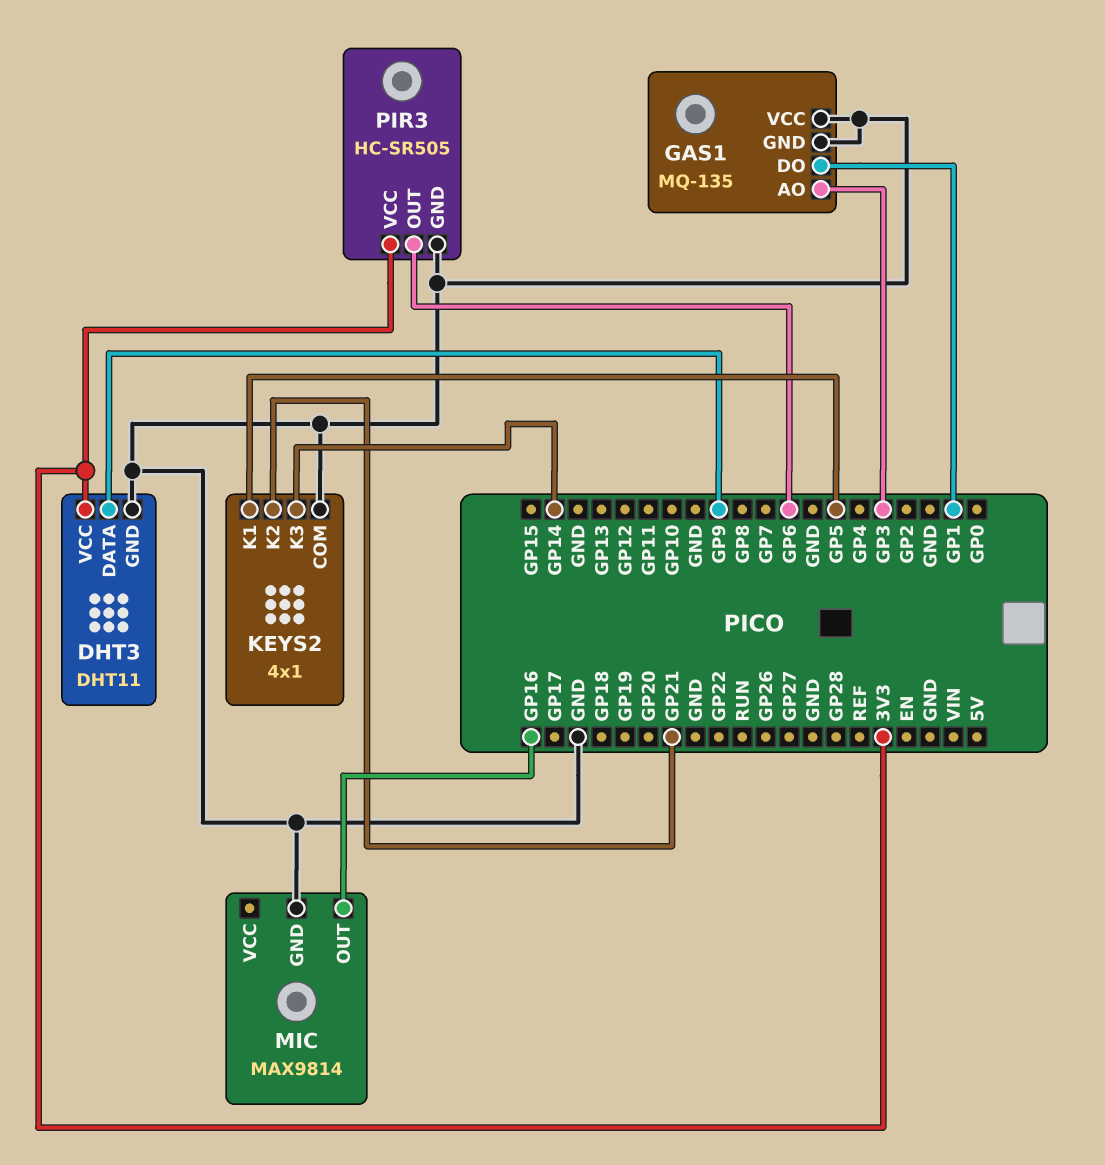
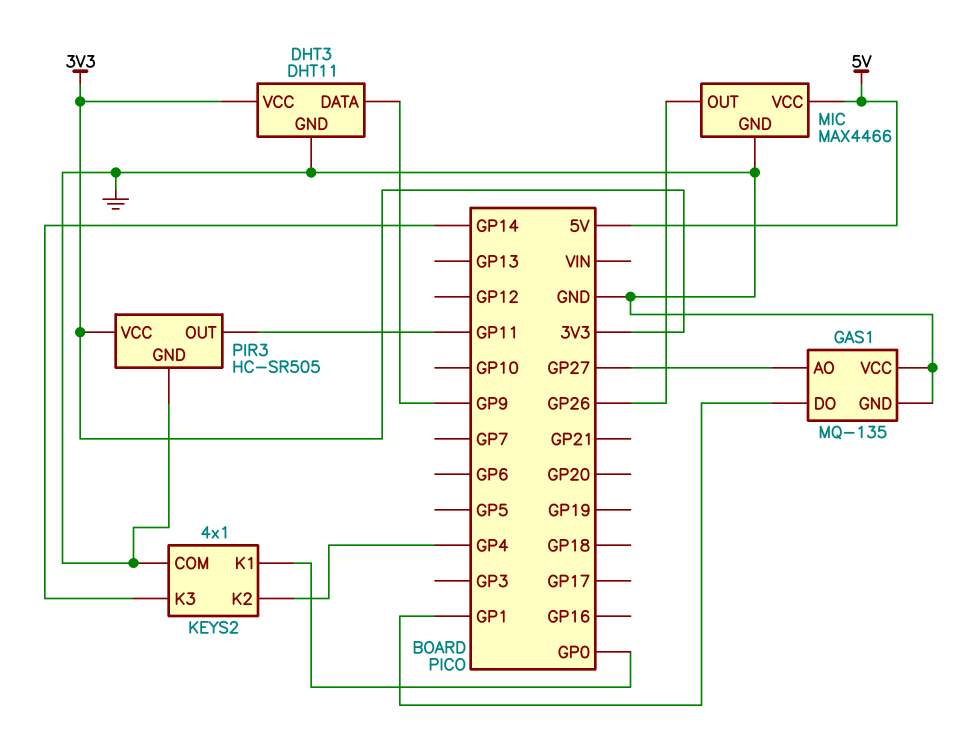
GAS1 pin AO: GP3 -> GP27
KEYS2 pin K1: GP5 -> GP0
KEYS2 pin K2: GP21 -> GP4
MIC: MAX9814 -> MAX4466
MIC pin OUT: GP16 -> GP26
MIC pin VCC: none -> 5V
PIR3 pin OUT: GP6 -> GP11

